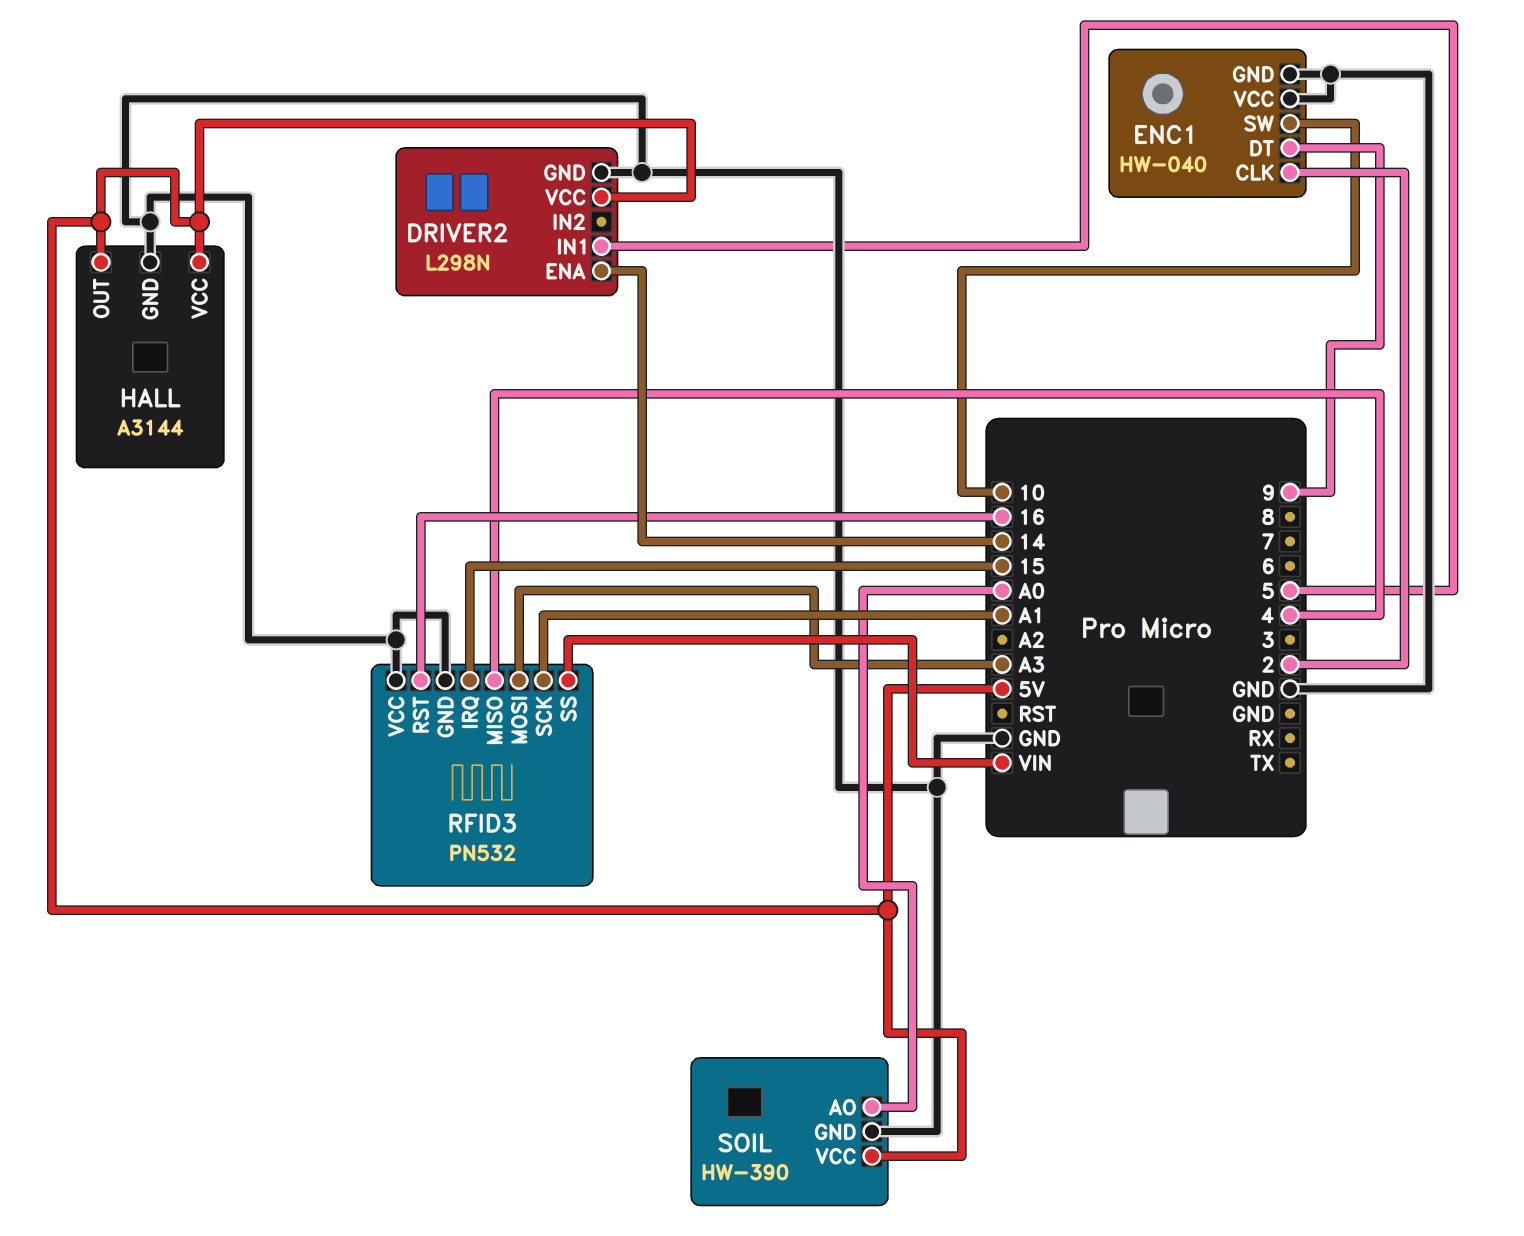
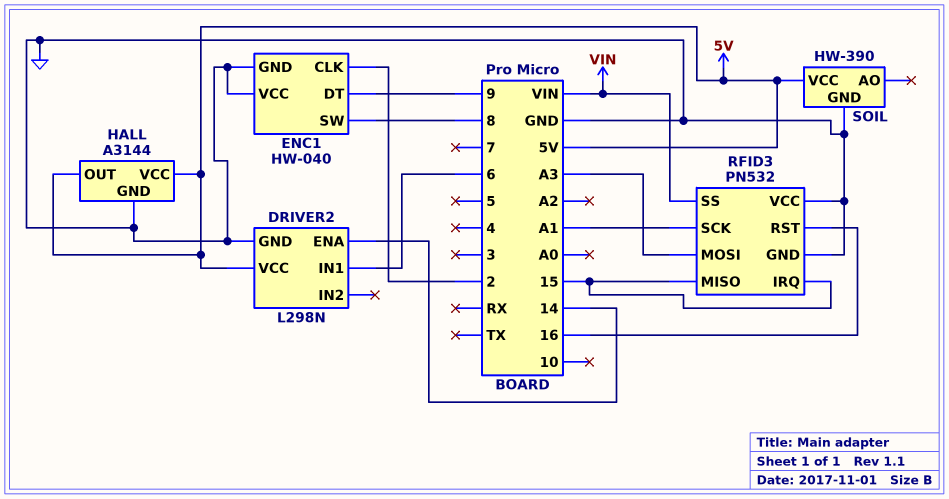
DRIVER2 pin IN1: 5 -> 6
ENC1 pin SW: 10 -> 8
RFID3 pin MISO: 4 -> 15
SOIL pin AO: A0 -> none

